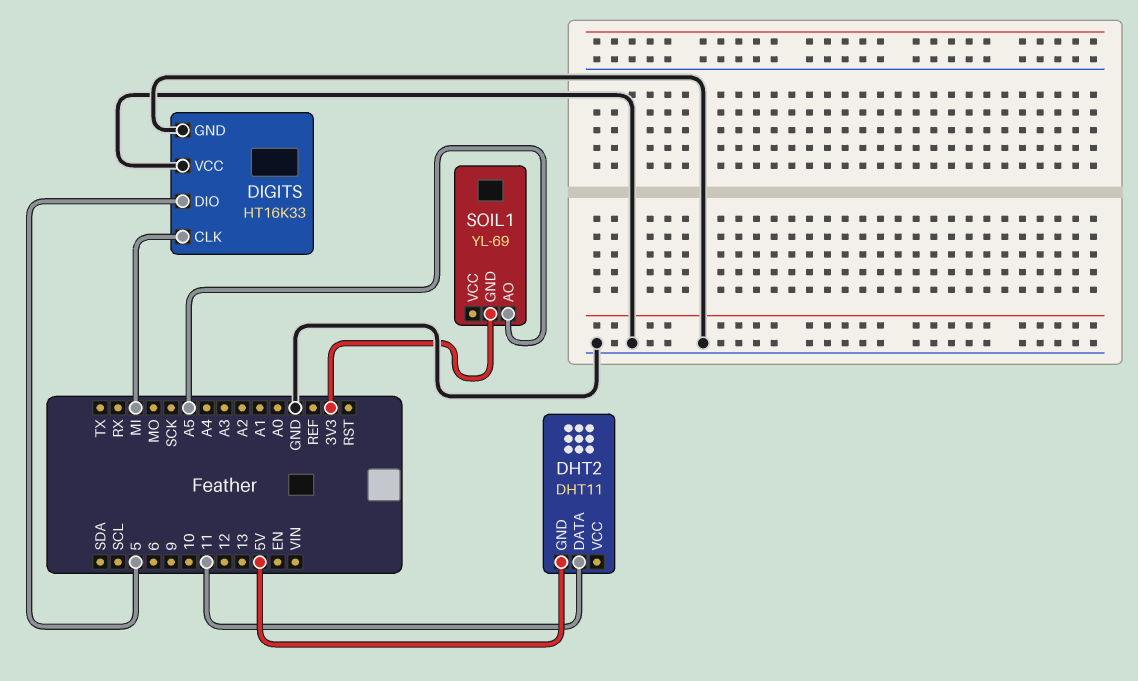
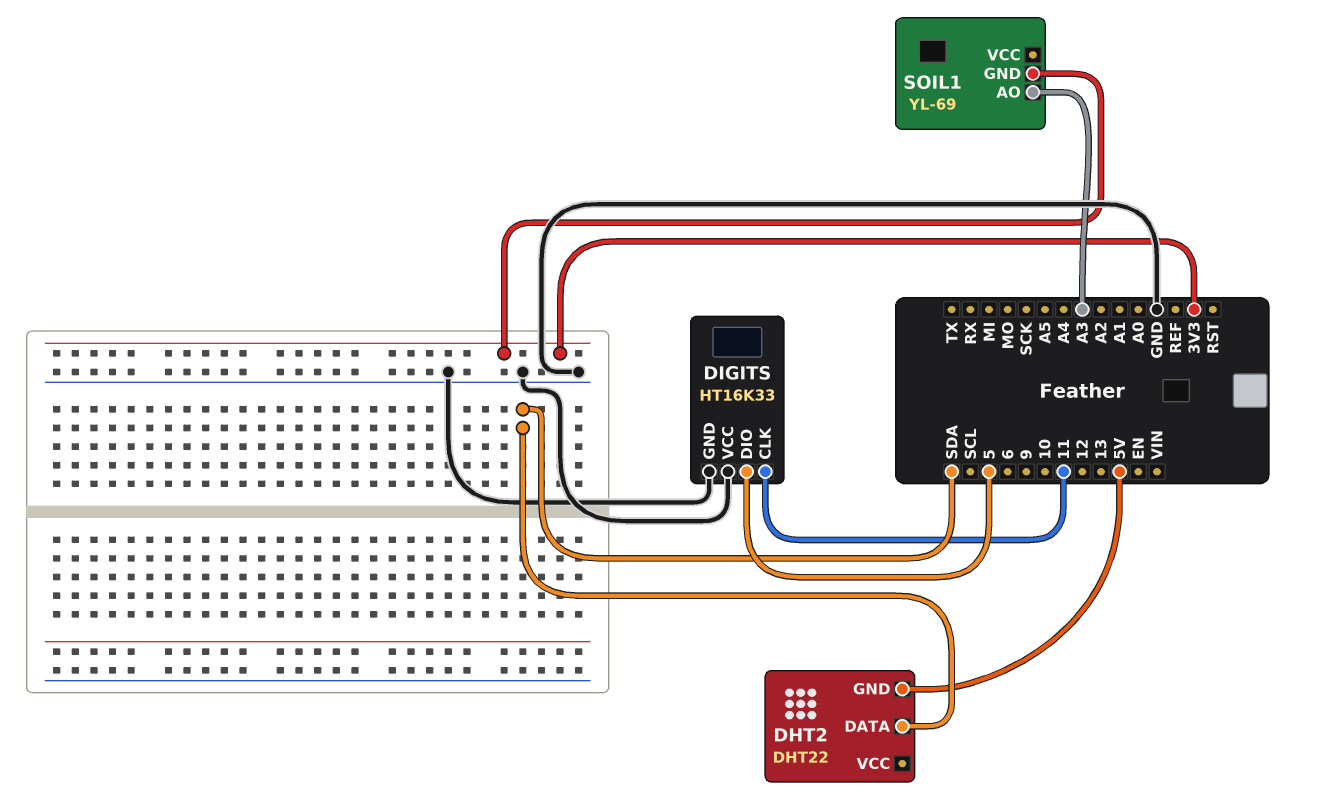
DHT2: DHT11 -> DHT22
DHT2 pin DATA: 11 -> SDA
DIGITS pin CLK: MI -> 11
SOIL1 pin AO: A5 -> A3

